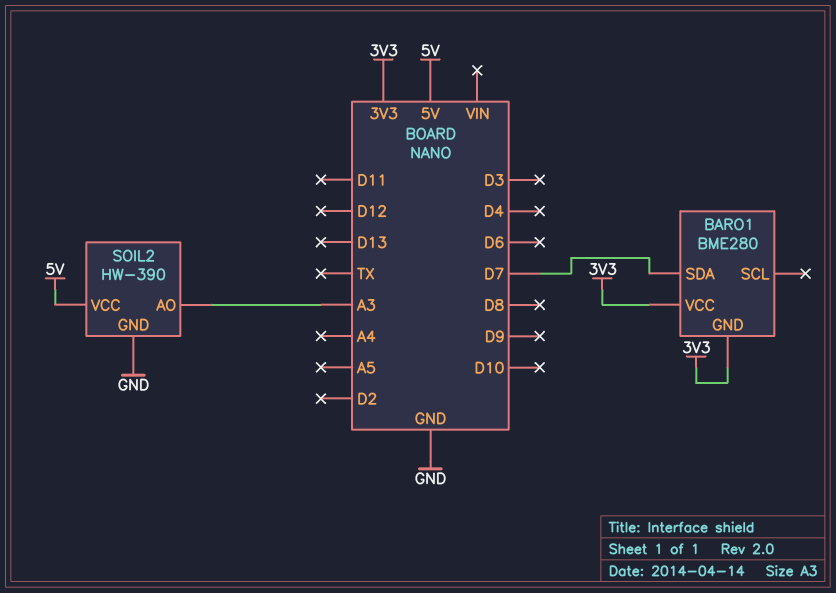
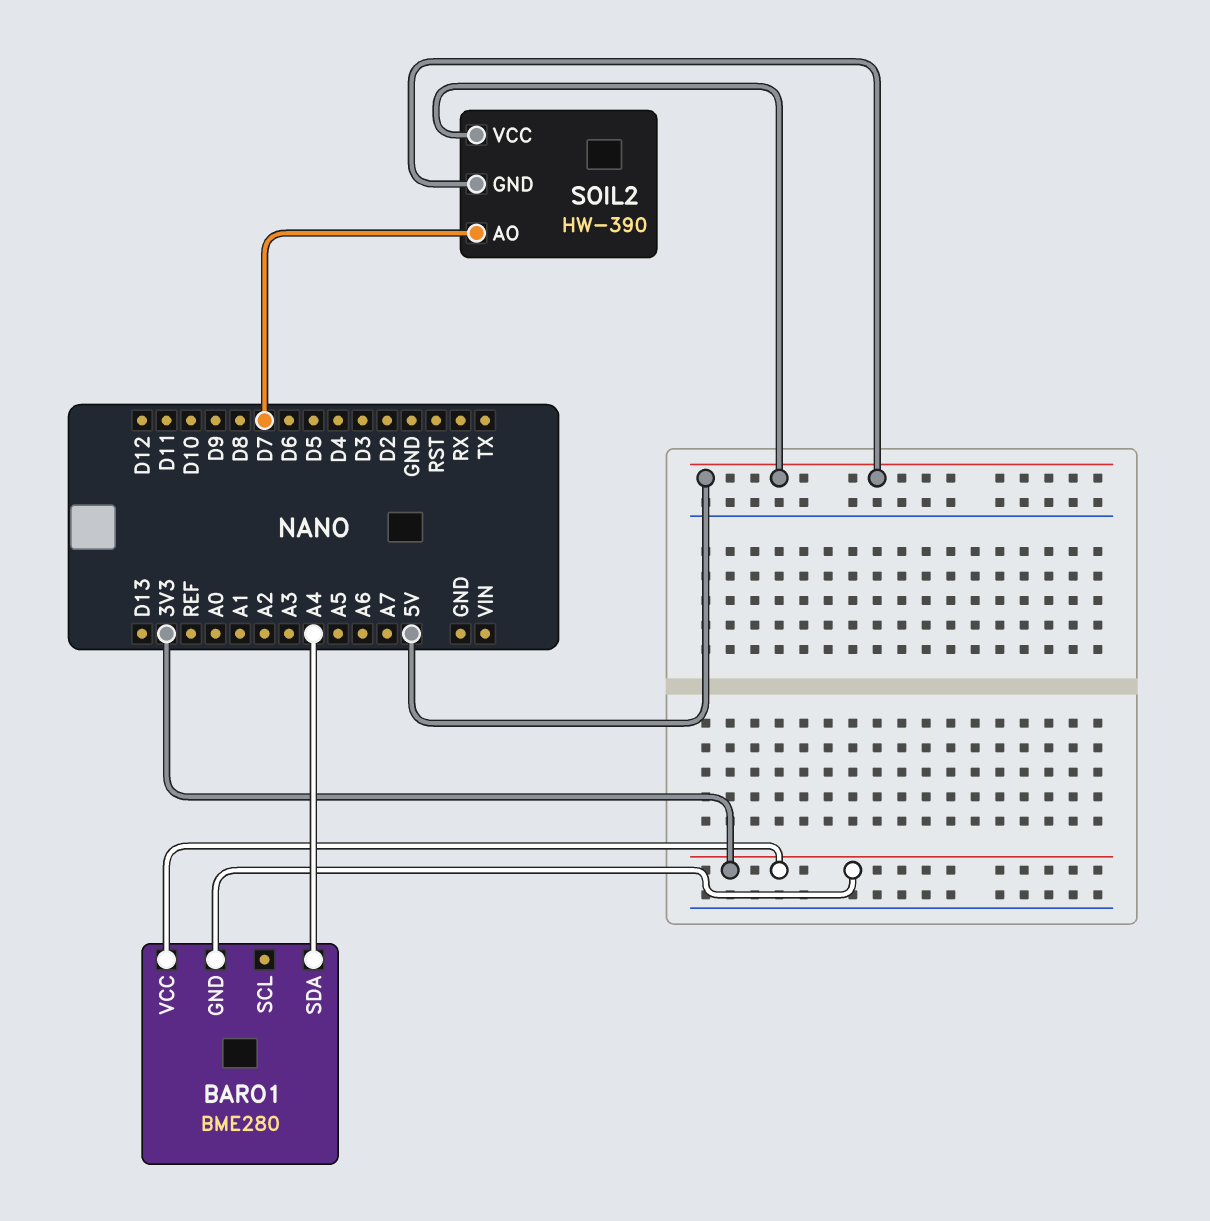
BARO1 pin SDA: D7 -> A4
SOIL2 pin AO: A3 -> D7
SOIL2 pin GND: GND -> 5V

